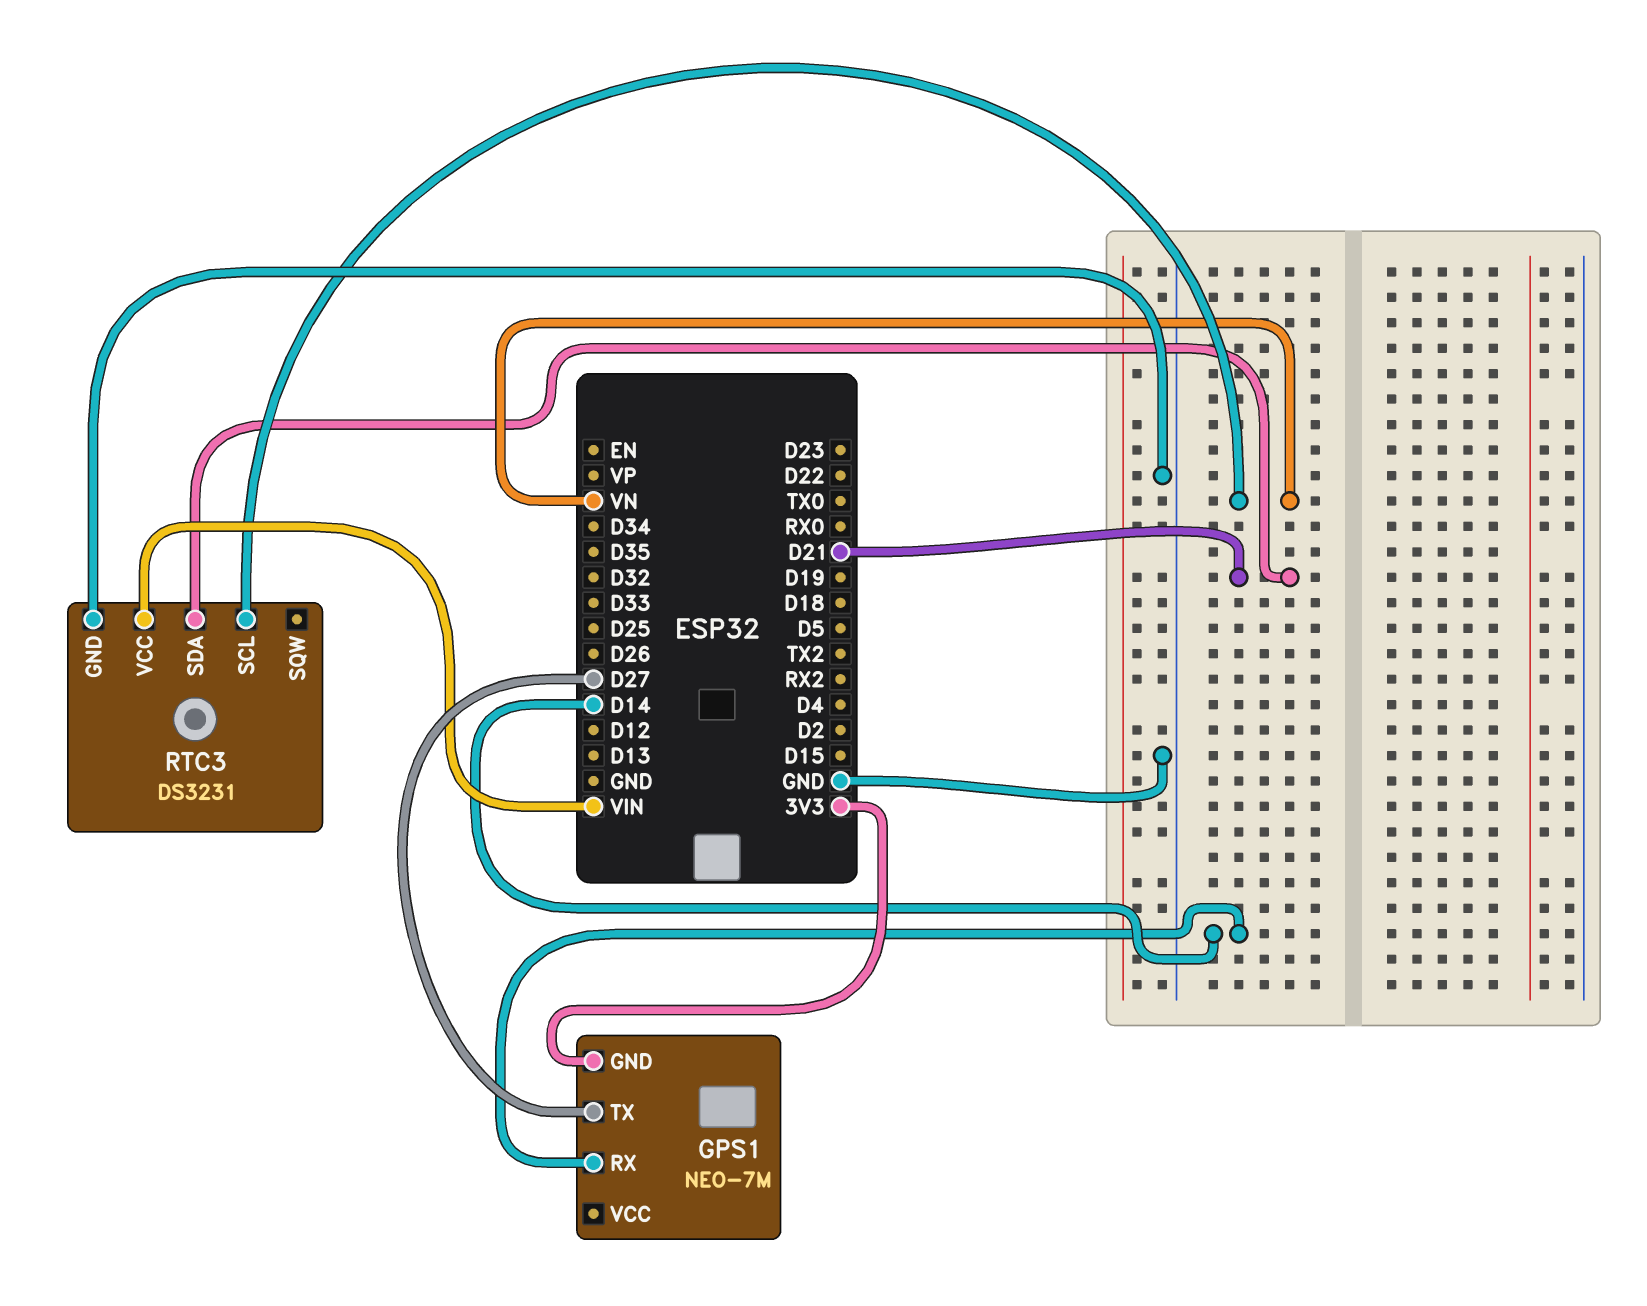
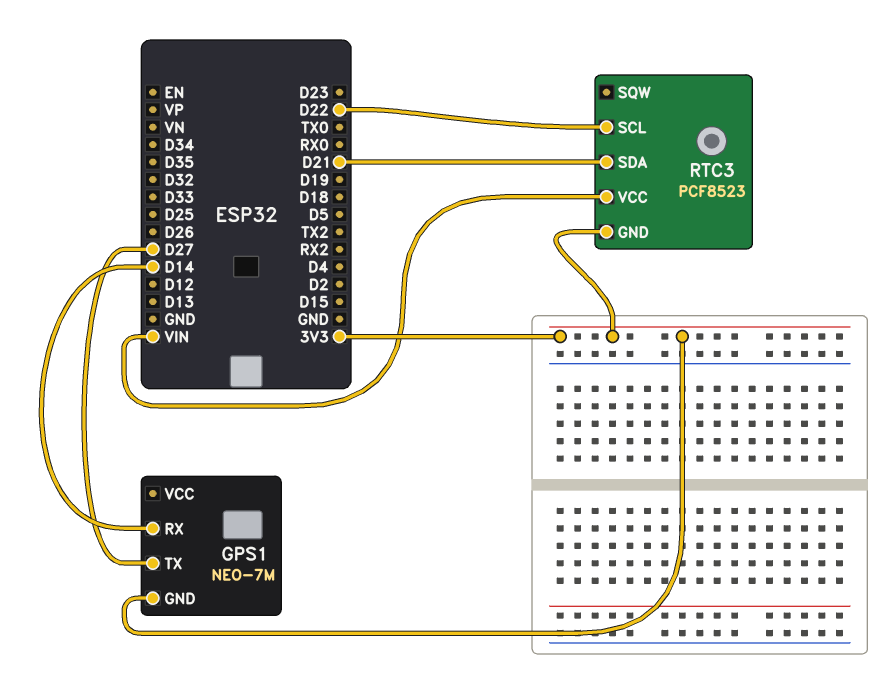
RTC3: DS3231 -> PCF8523
RTC3 pin GND: GND -> 3V3
RTC3 pin SCL: VN -> D22

